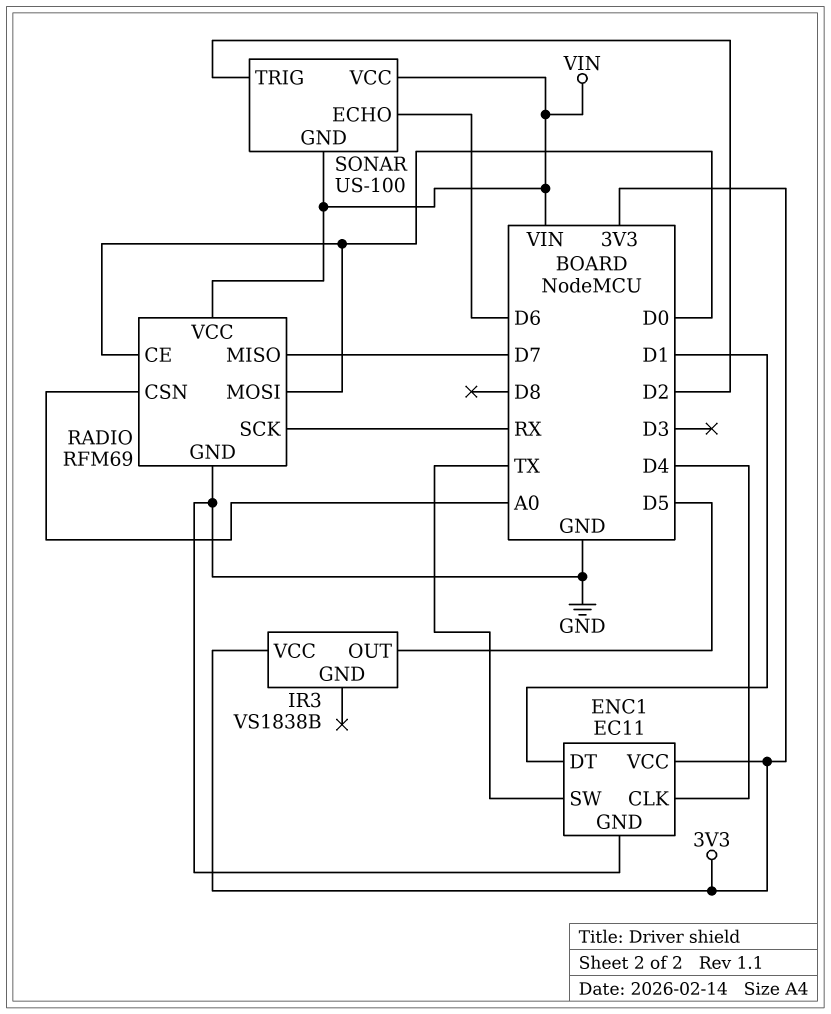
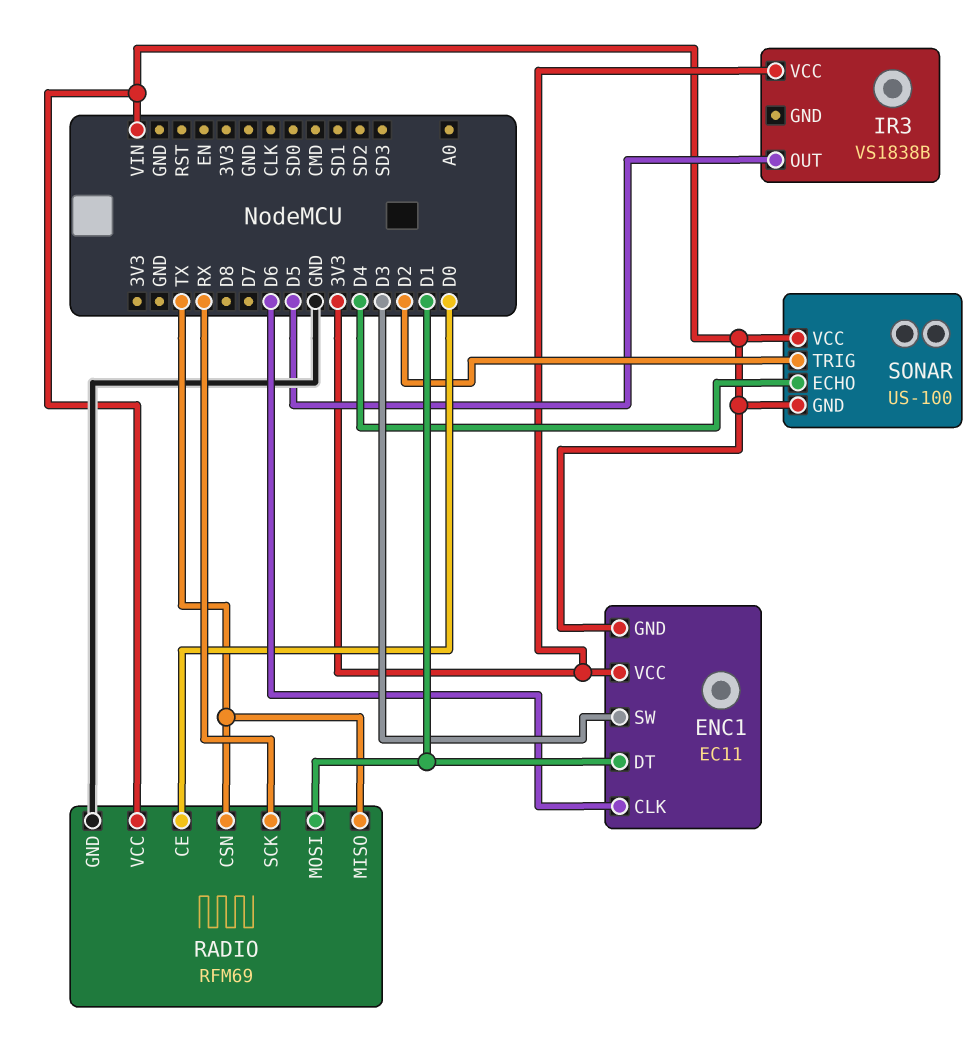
ENC1 pin CLK: D4 -> D6
ENC1 pin GND: GND -> VIN
ENC1 pin SW: TX -> D3
RADIO pin CSN: A0 -> TX
RADIO pin MISO: D7 -> TX
RADIO pin MOSI: D0 -> D1
SONAR pin ECHO: D6 -> D4

